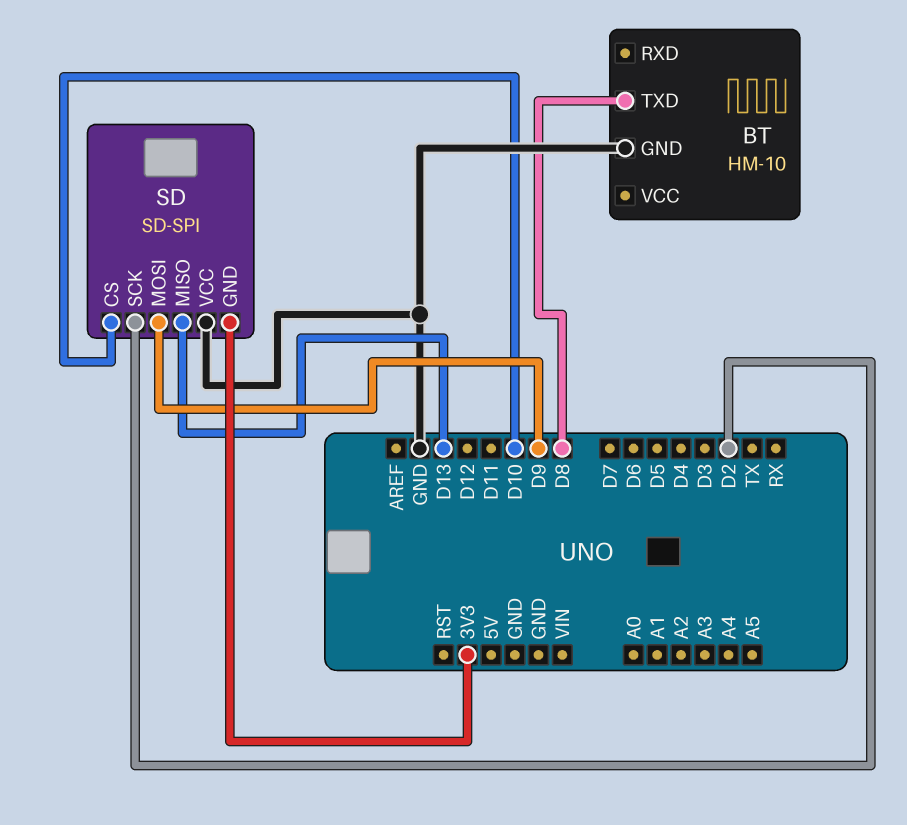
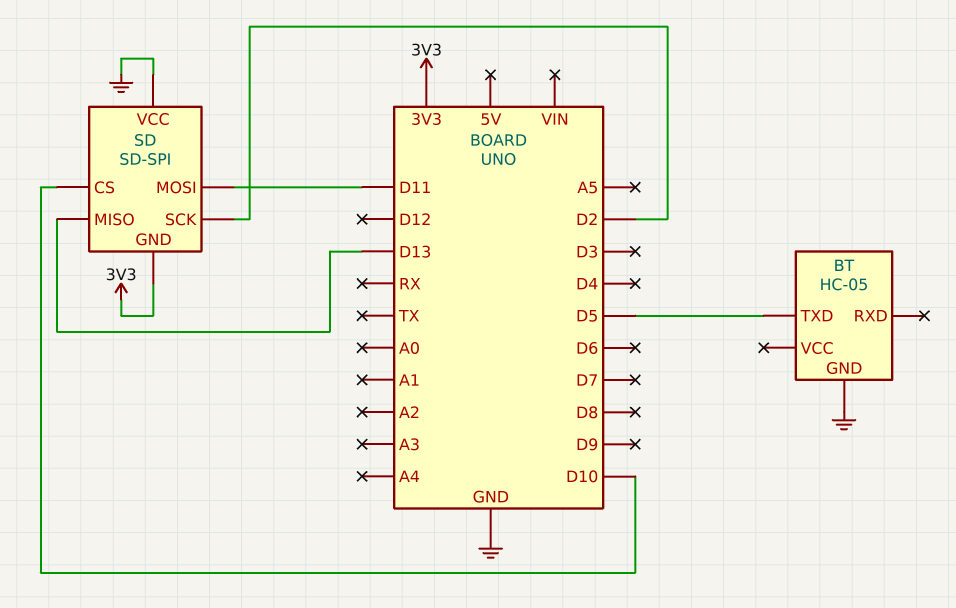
BT: HM-10 -> HC-05
BT pin TXD: D8 -> D5
SD pin MOSI: D9 -> D11

